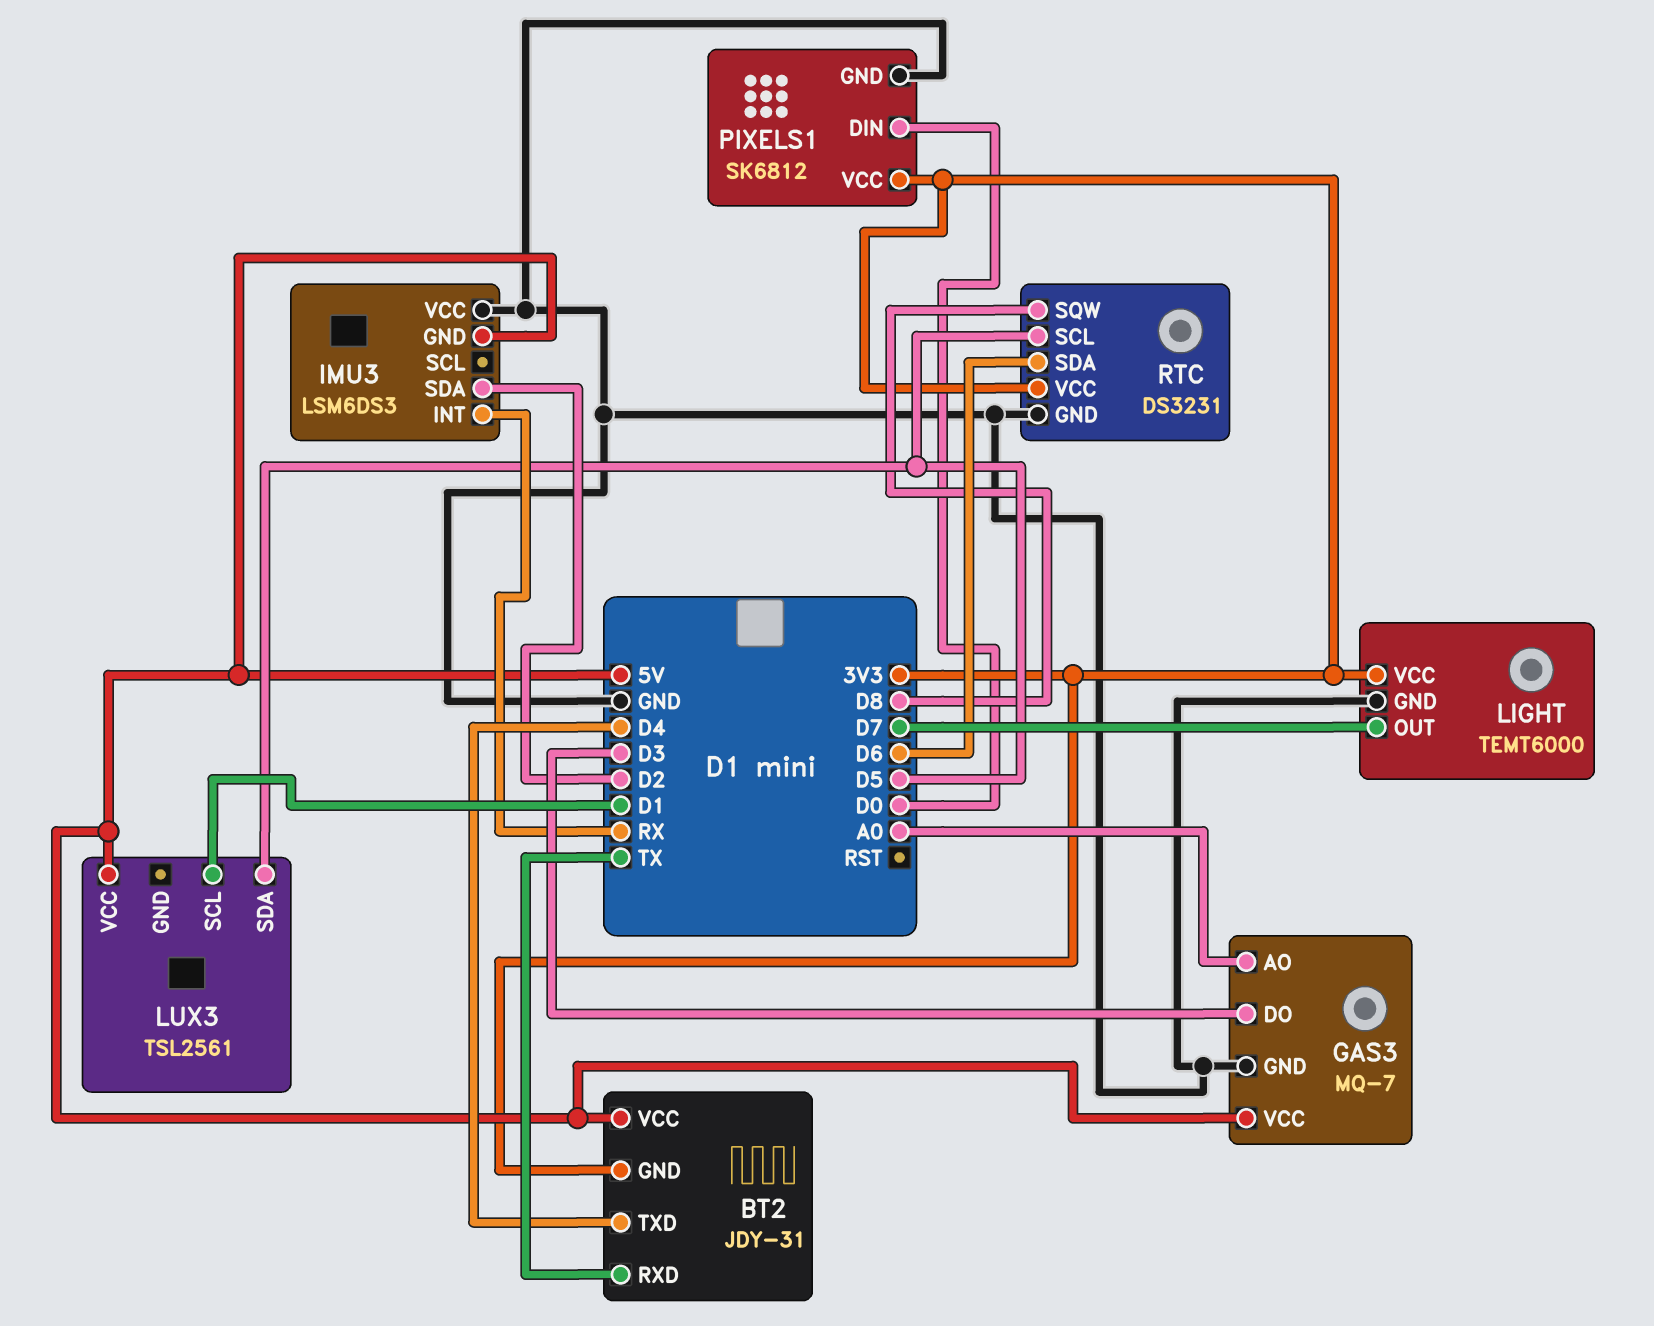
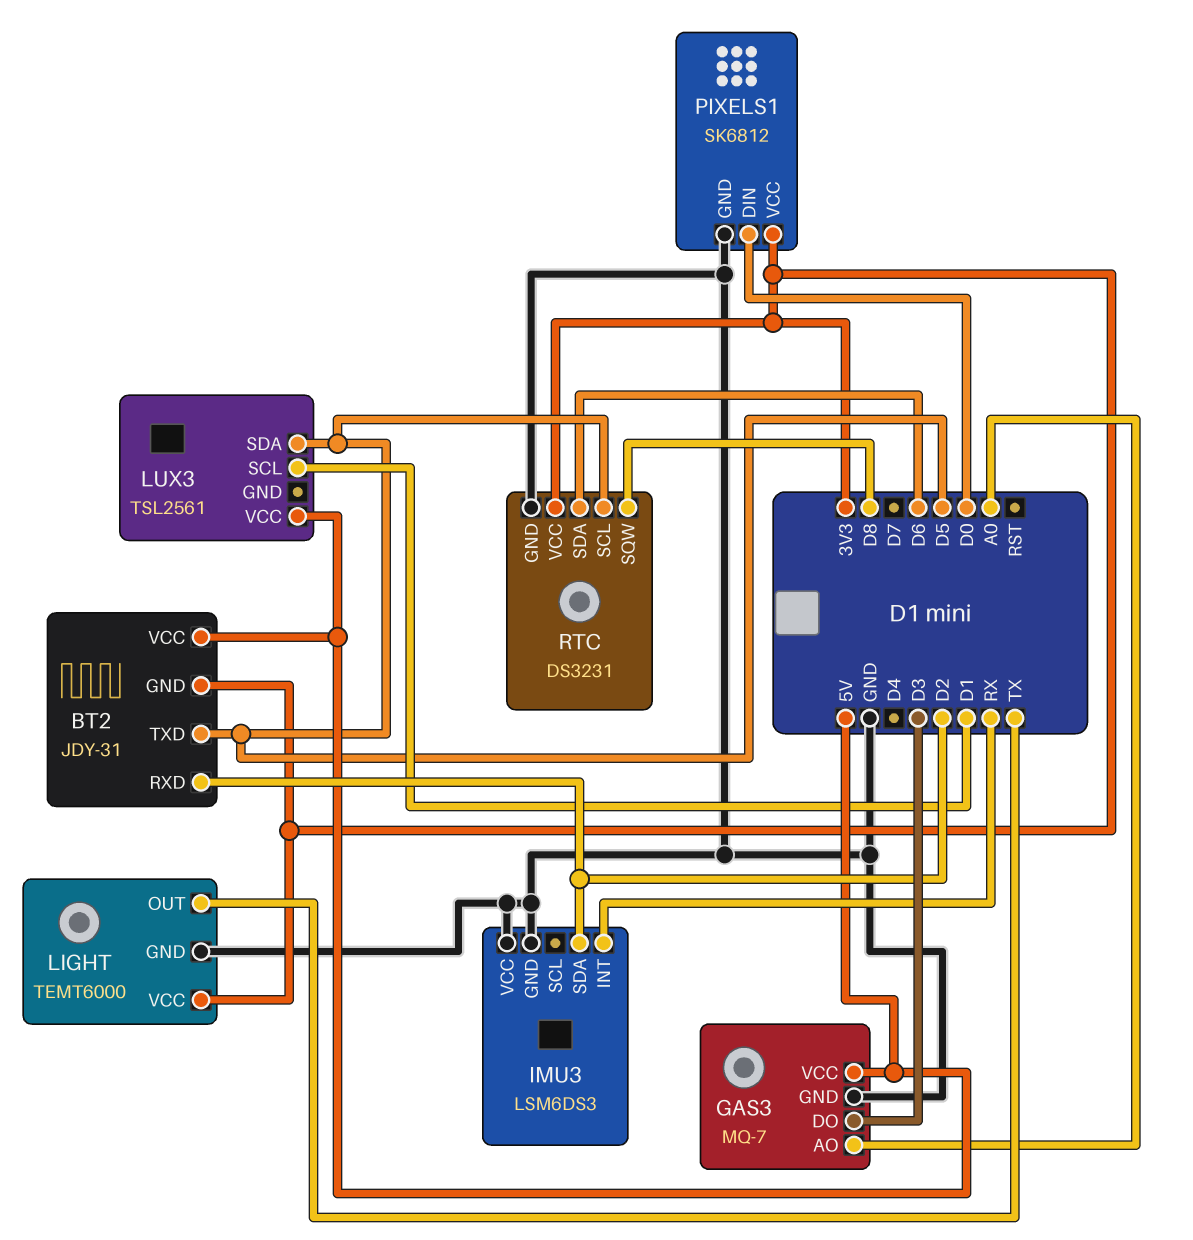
BT2 pin RXD: TX -> D2
BT2 pin TXD: D4 -> D5
IMU3 pin GND: 5V -> GND
LIGHT pin OUT: D7 -> TX

